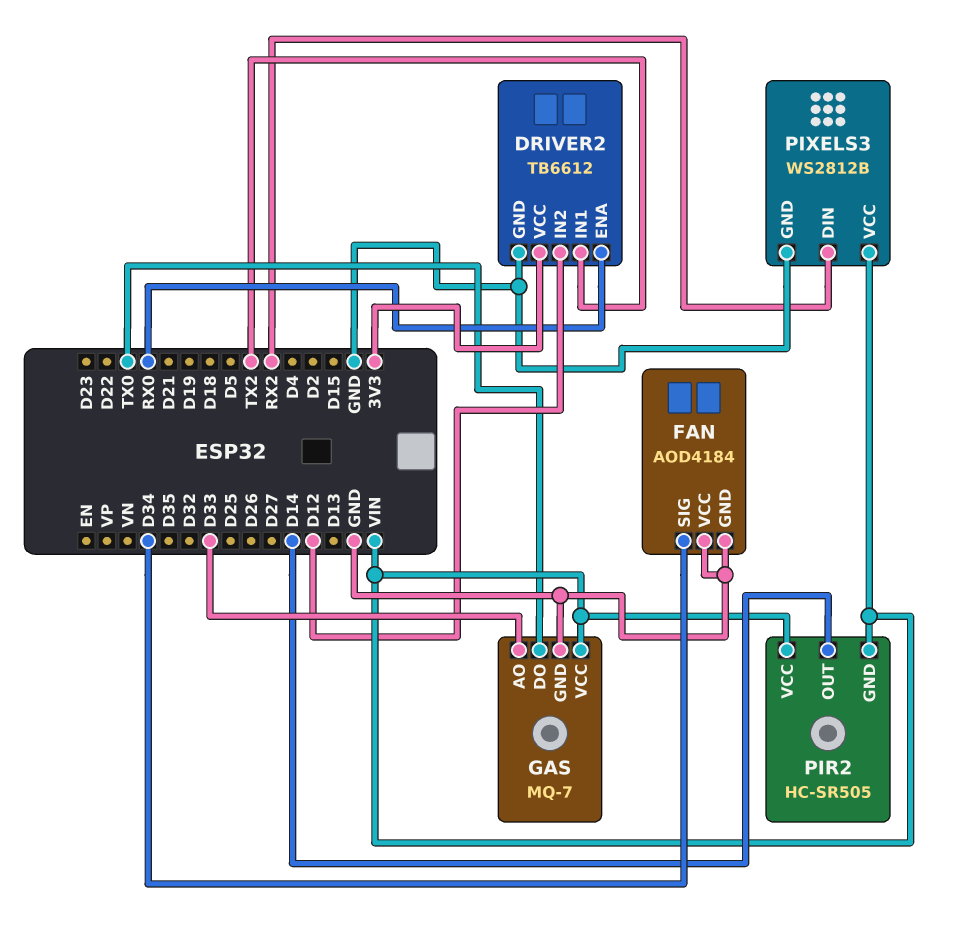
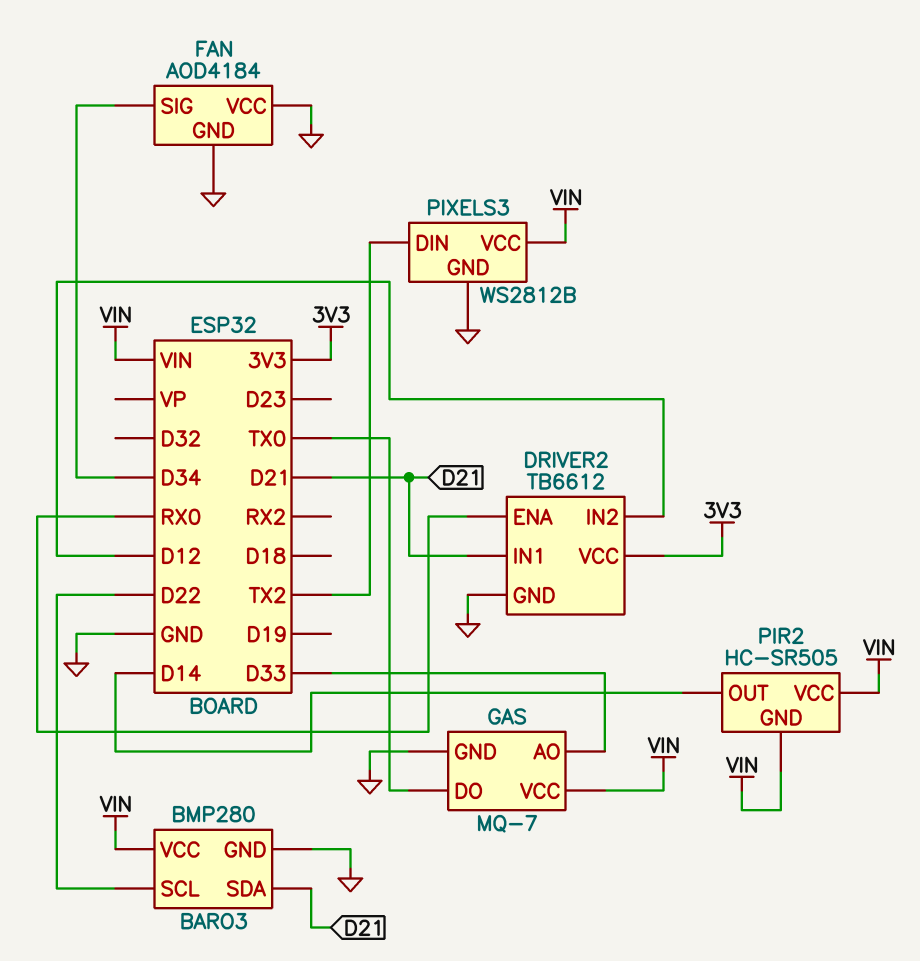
BARO3: none -> BMP280
BARO3 pin GND: none -> GND
BARO3 pin SCL: none -> D22
BARO3 pin SDA: none -> D21
BARO3 pin VCC: none -> VIN
DRIVER2 pin IN1: TX2 -> D21
PIXELS3 pin DIN: RX2 -> TX2

